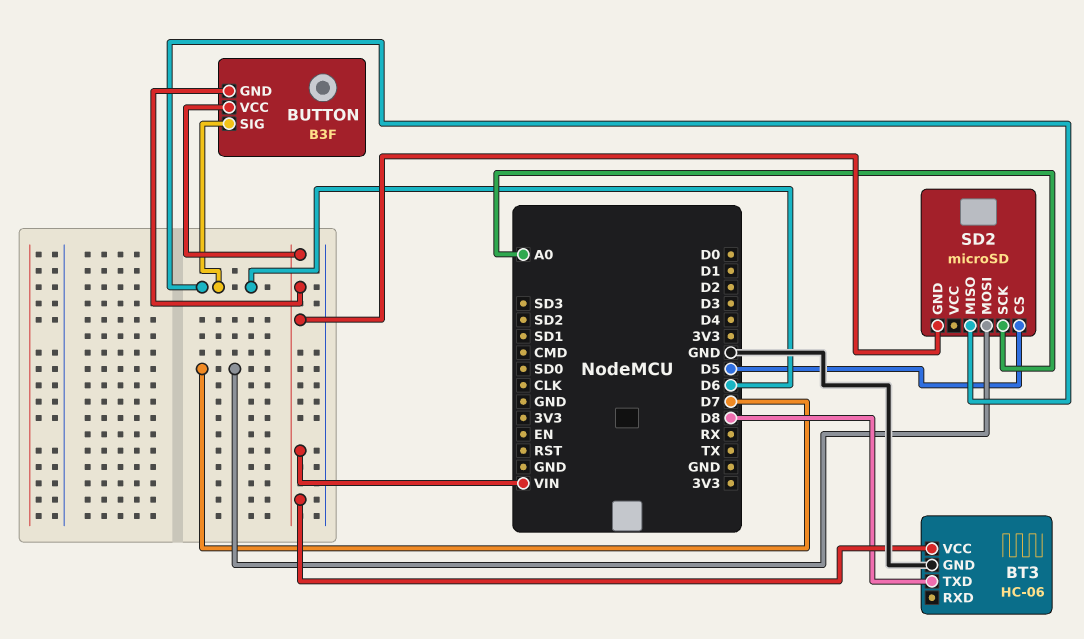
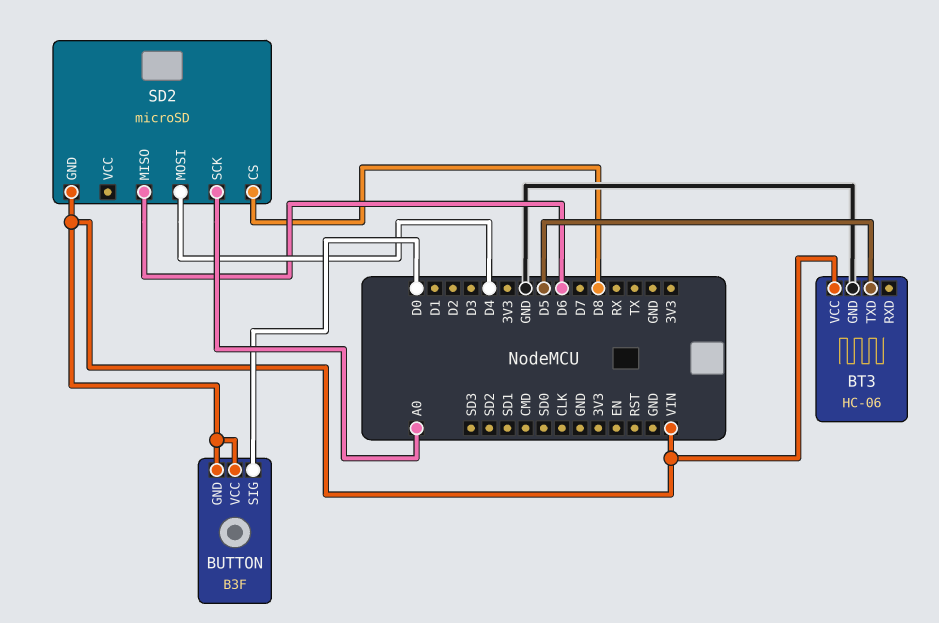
BT3 pin TXD: D8 -> D5
BUTTON pin SIG: D6 -> D0
SD2 pin CS: D5 -> D8
SD2 pin MOSI: D7 -> D4

